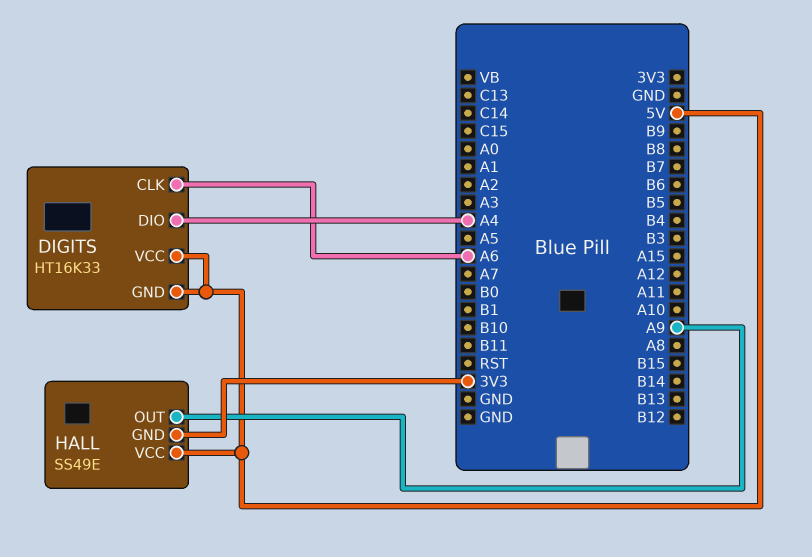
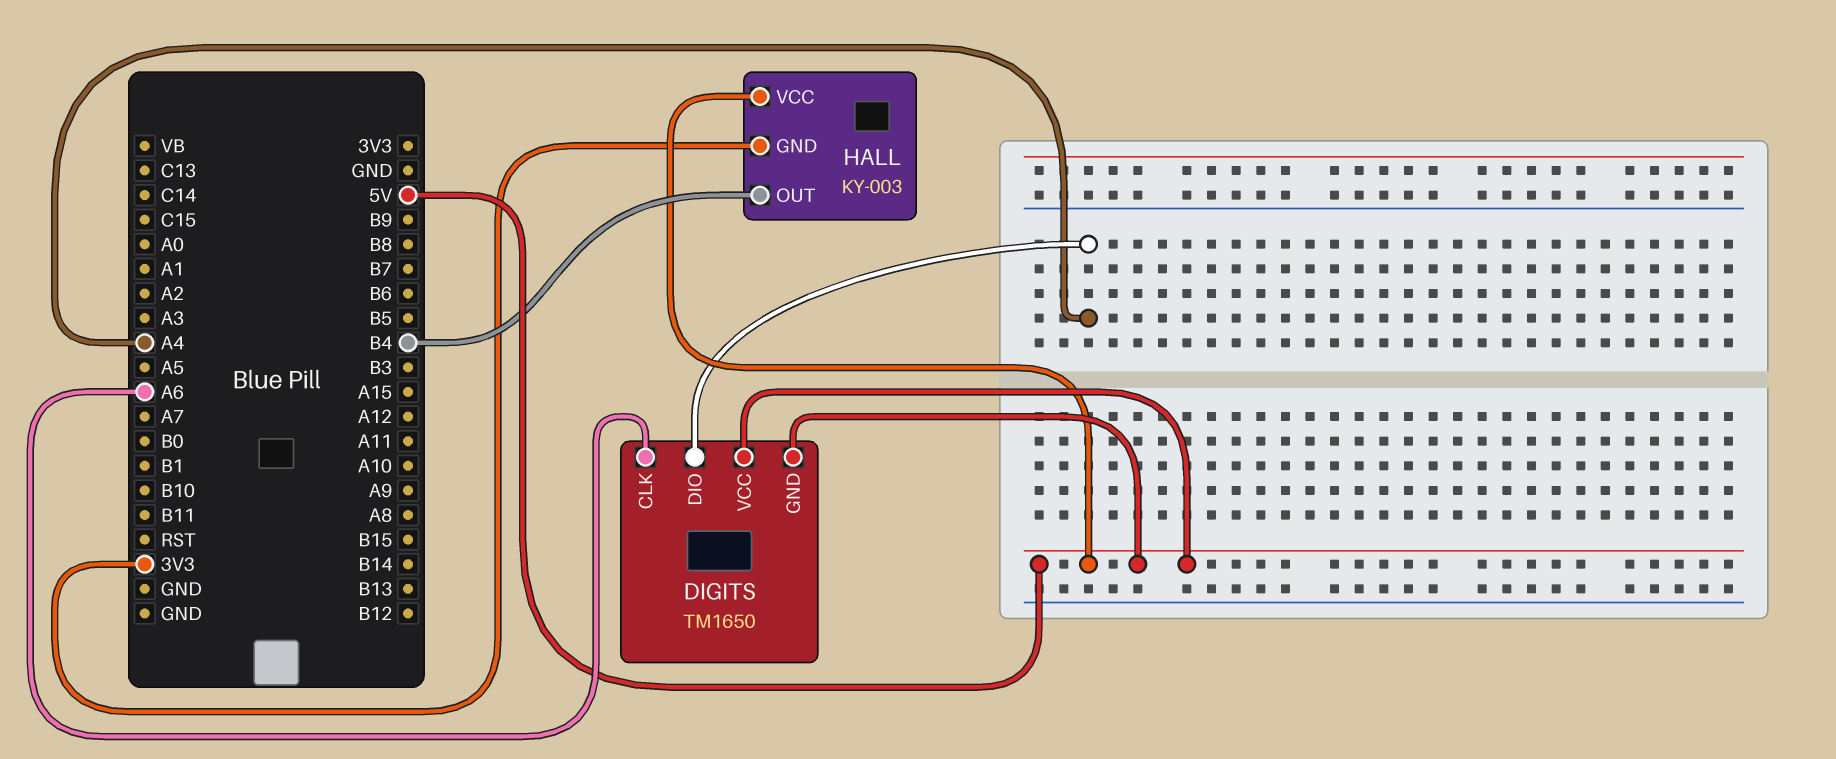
DIGITS: HT16K33 -> TM1650
HALL: SS49E -> KY-003
HALL pin OUT: A9 -> B4

